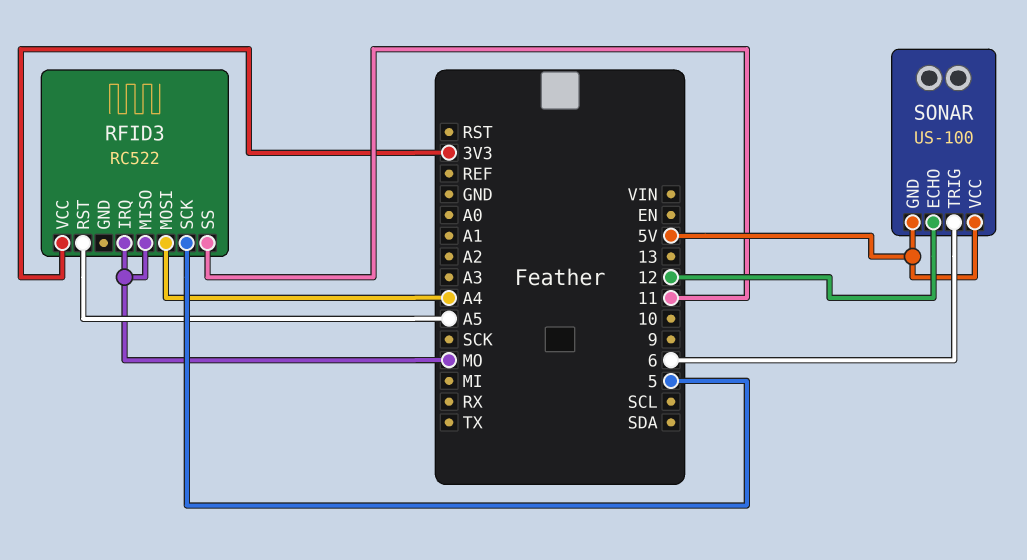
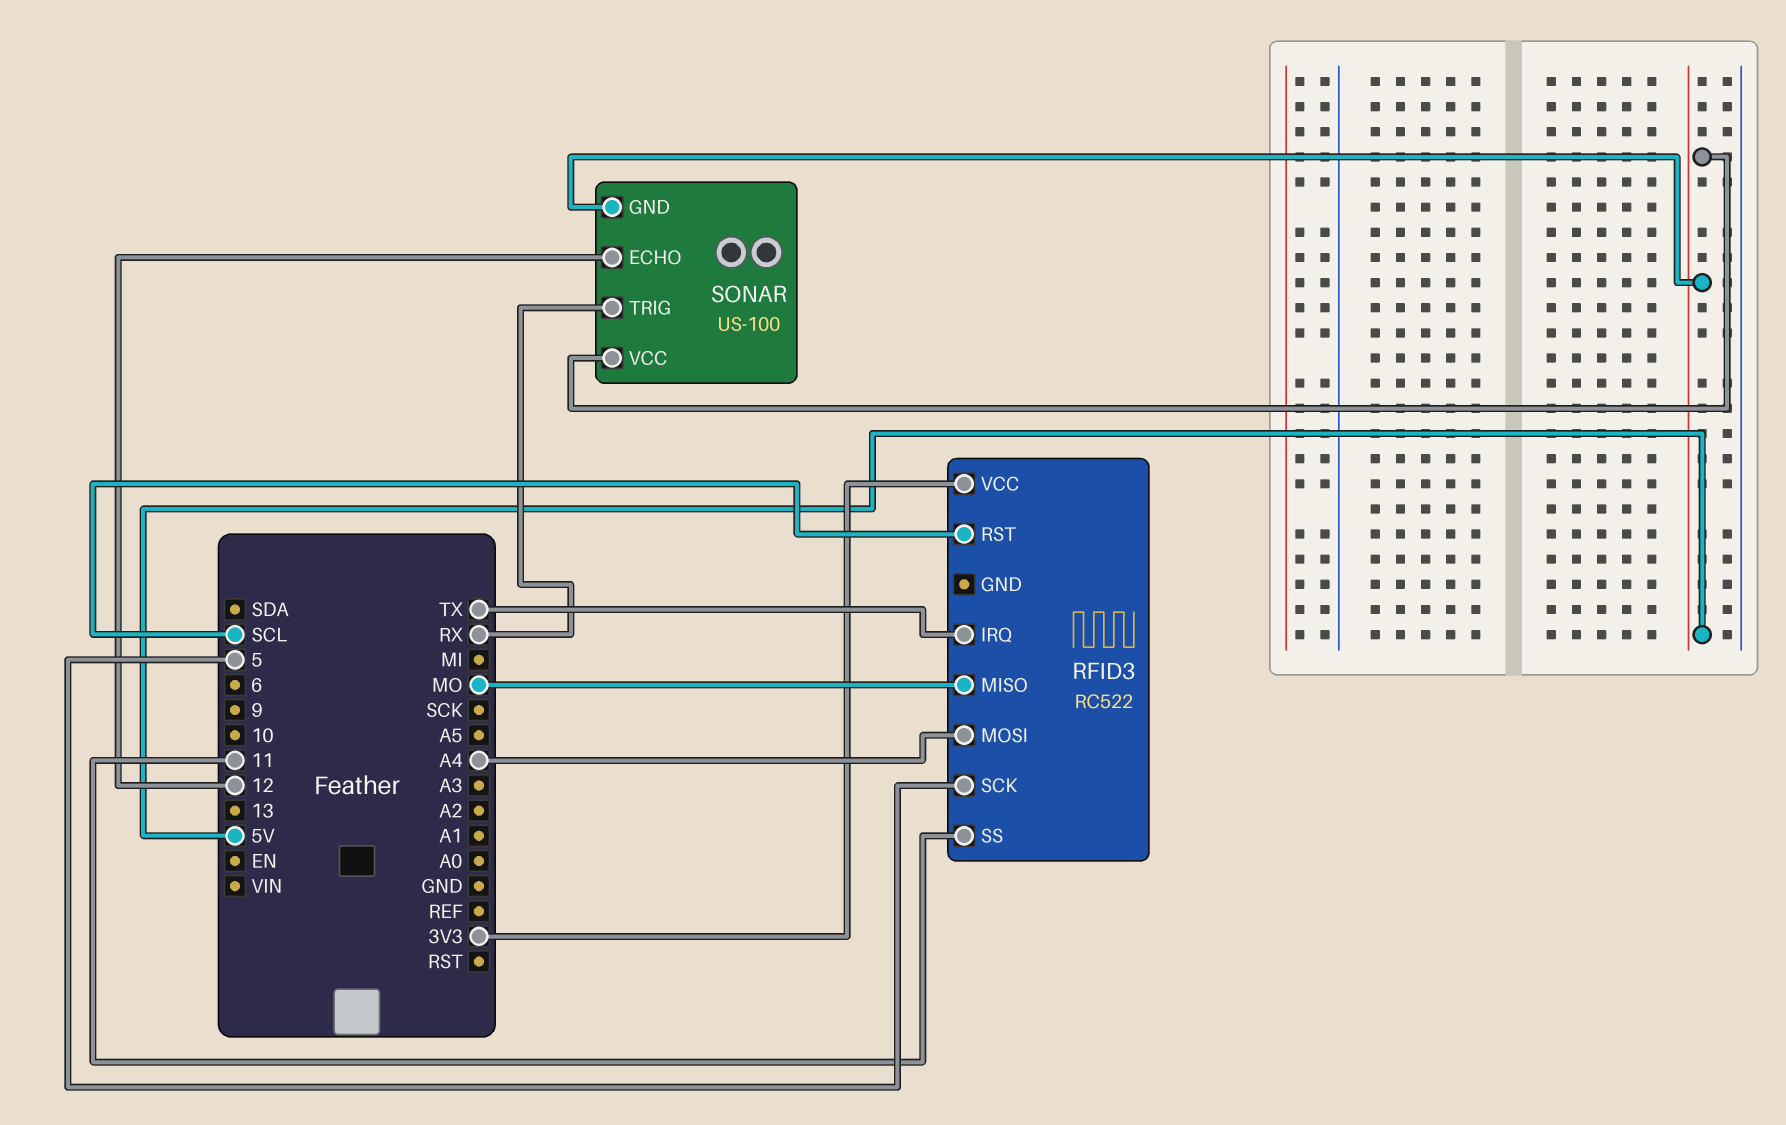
RFID3 pin IRQ: MO -> TX
RFID3 pin RST: A5 -> SCL
SONAR pin TRIG: 6 -> RX

